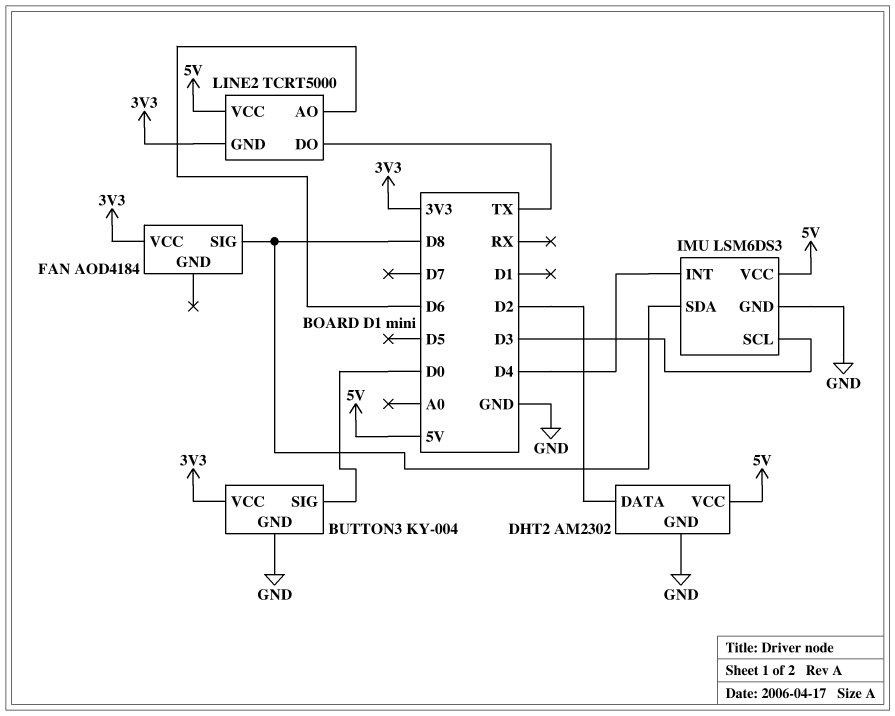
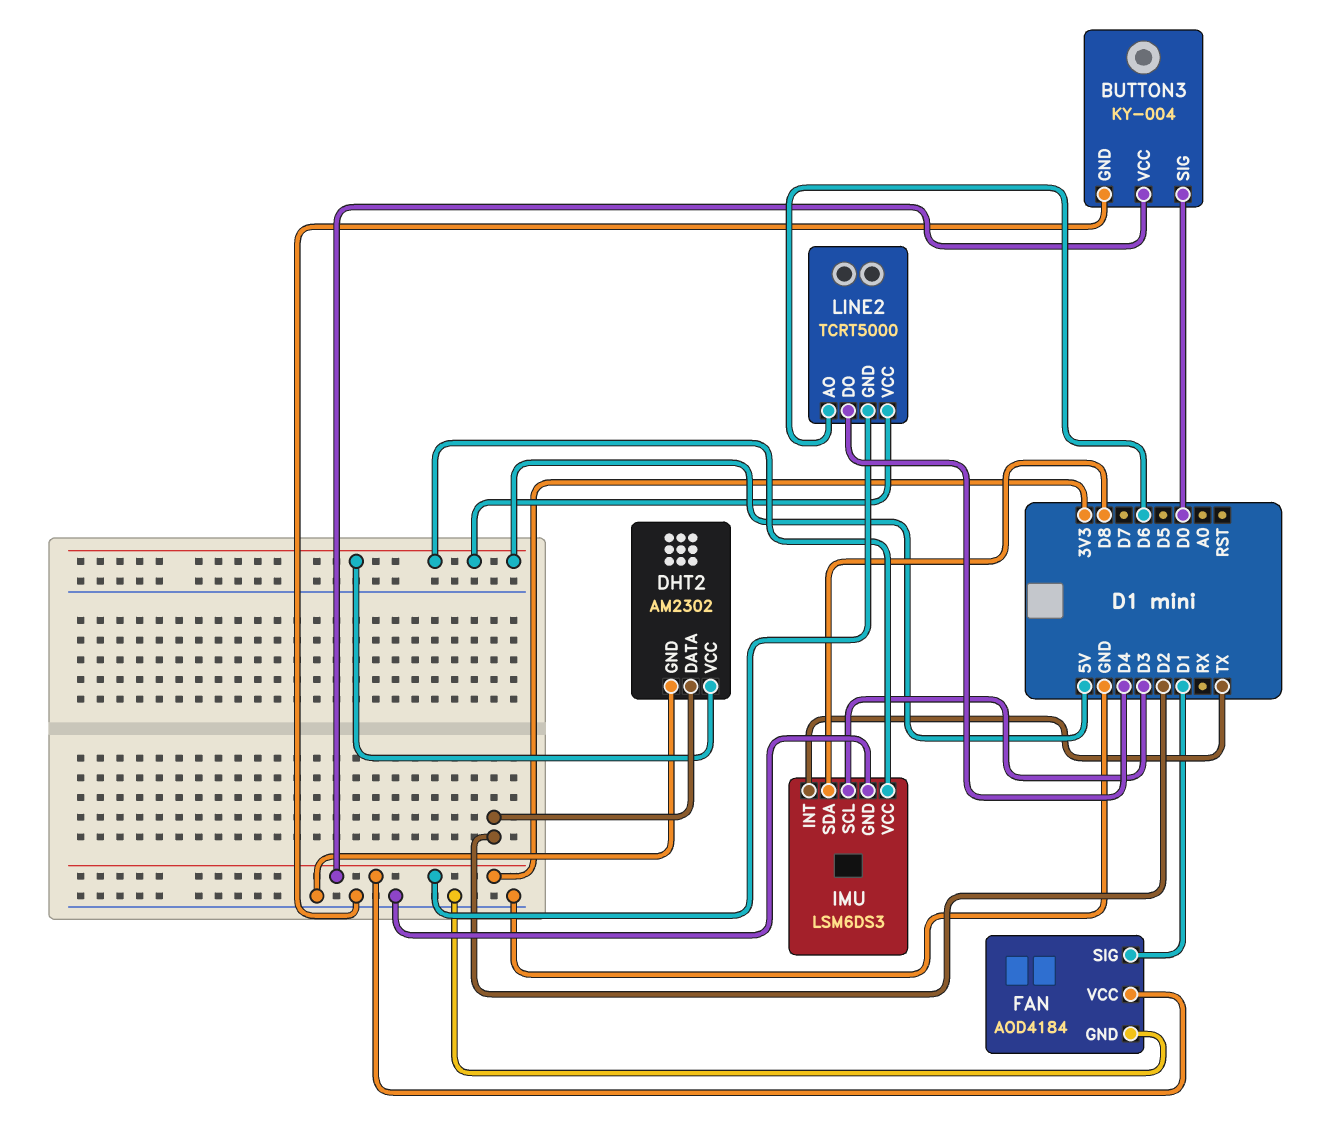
FAN pin GND: none -> GND
FAN pin SIG: D8 -> D1
IMU pin INT: D4 -> TX
LINE2 pin DO: TX -> D4

